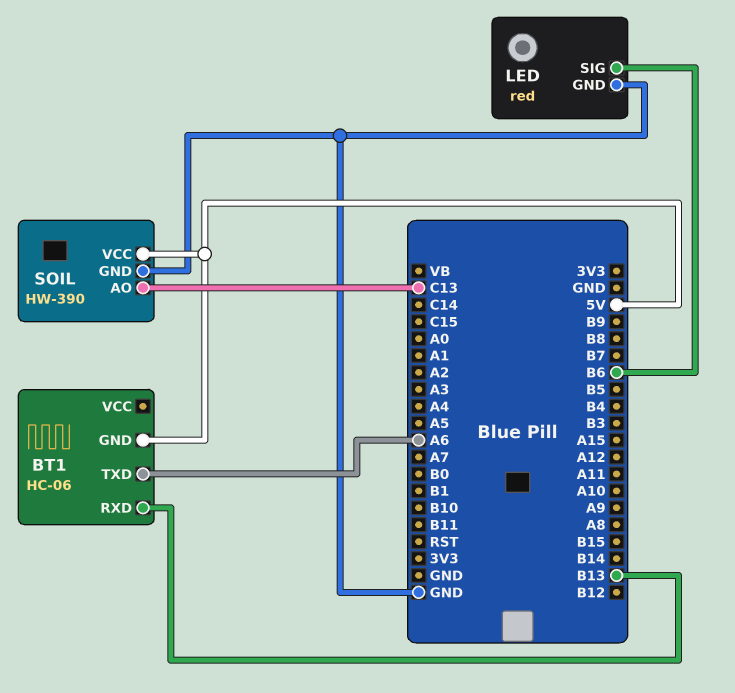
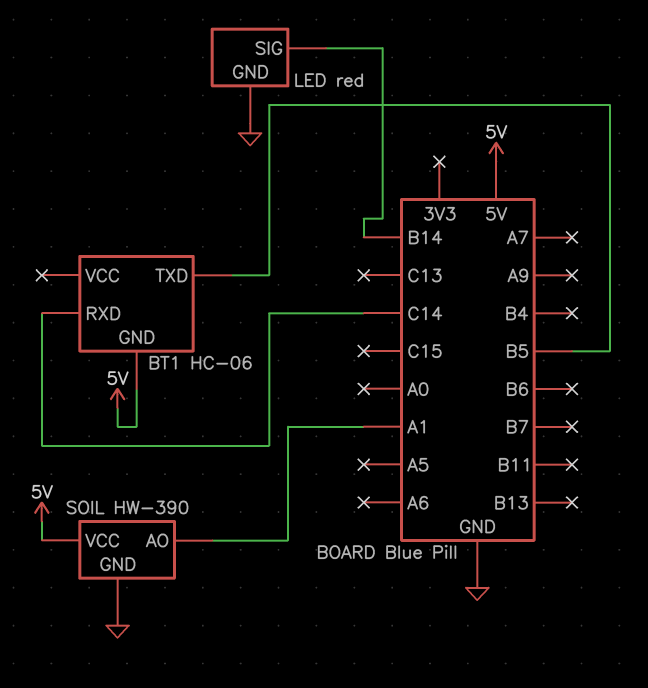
BT1 pin RXD: B13 -> C14
BT1 pin TXD: A6 -> B5
LED pin SIG: B6 -> B14
SOIL pin AO: C13 -> A1

